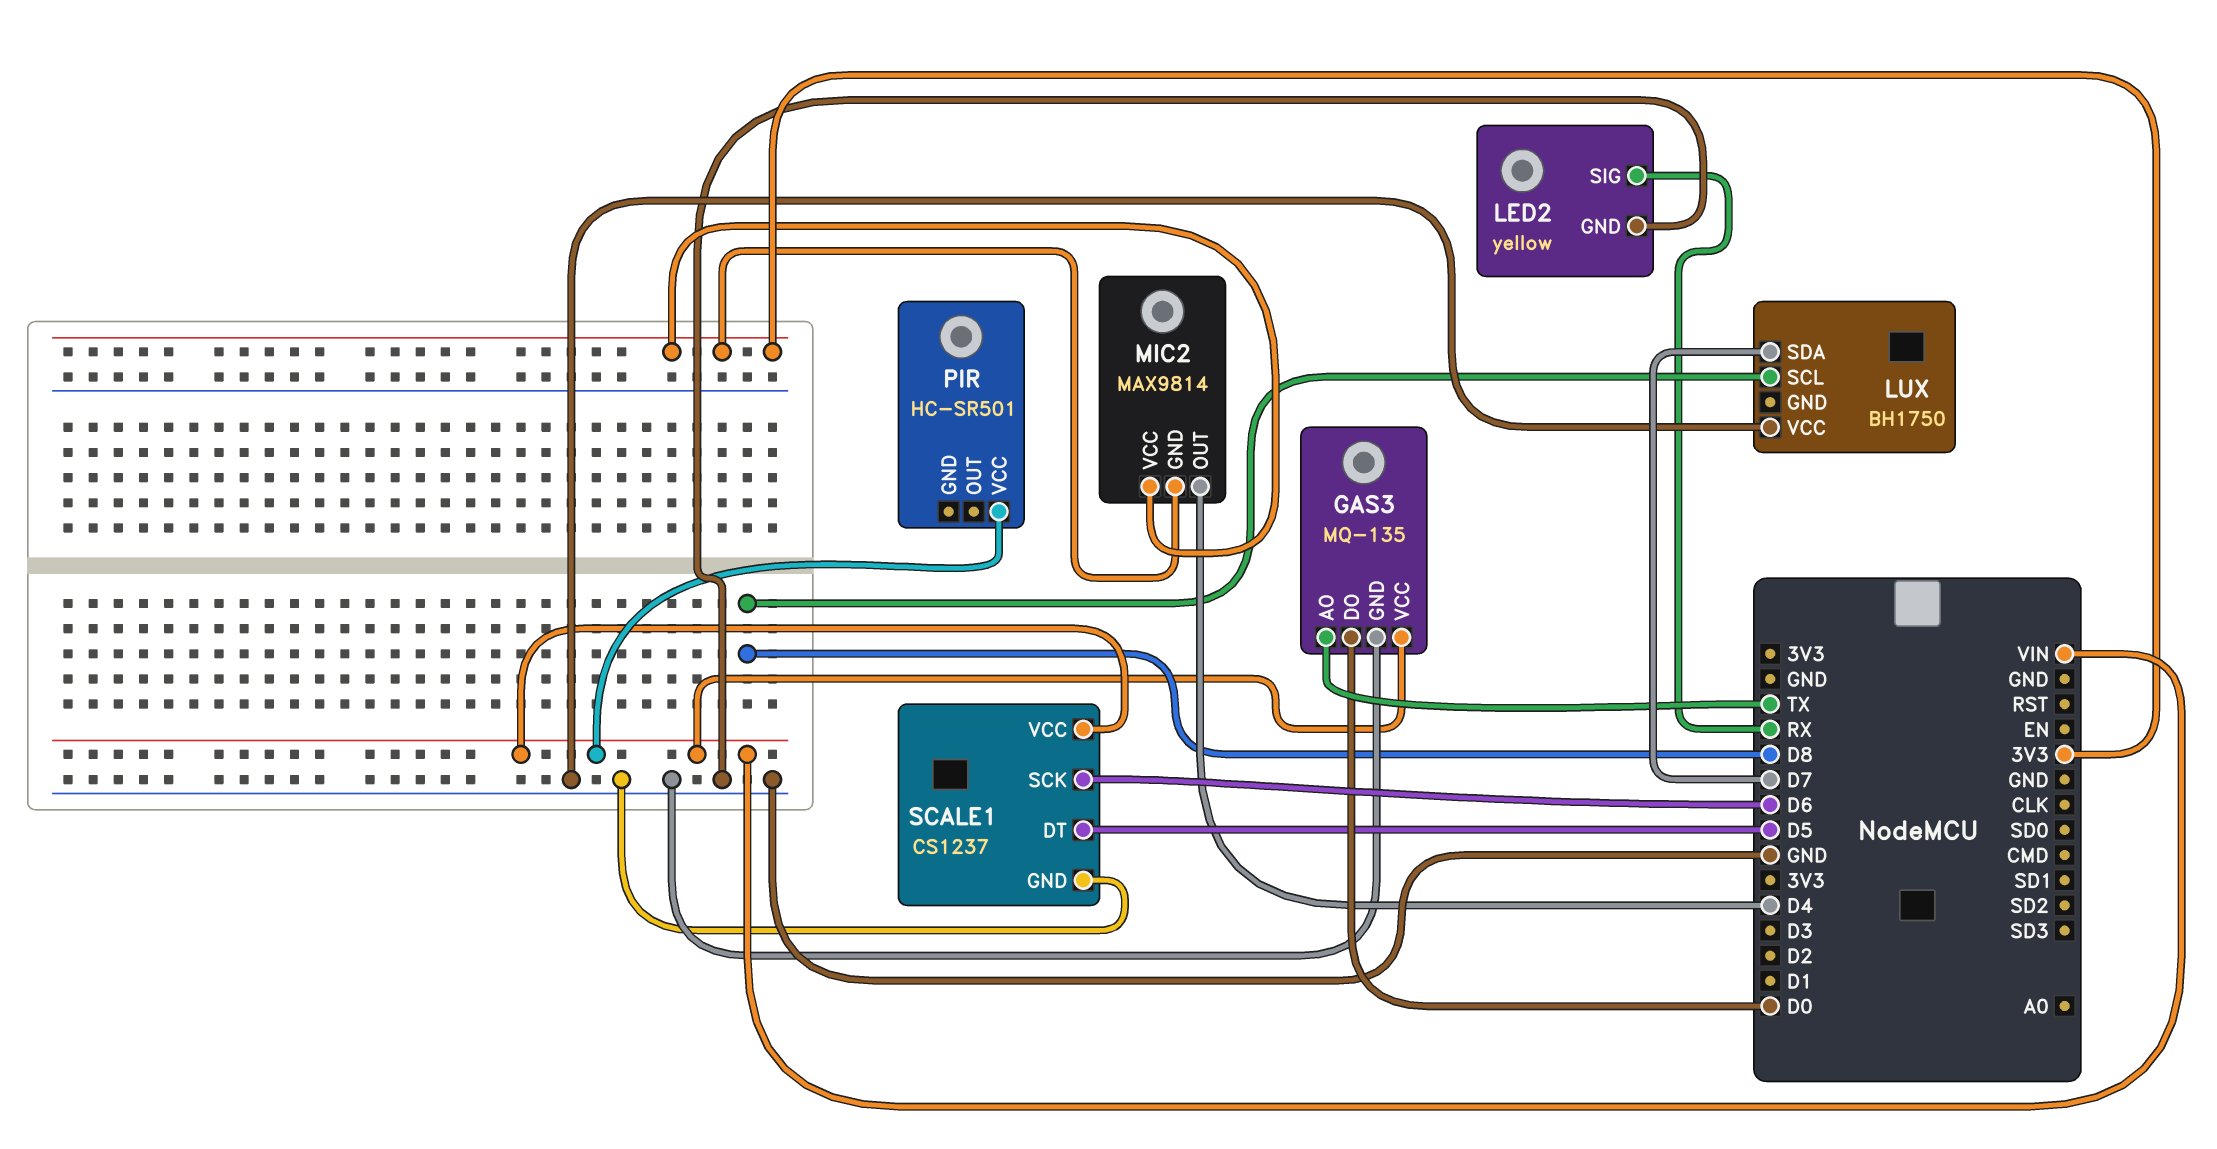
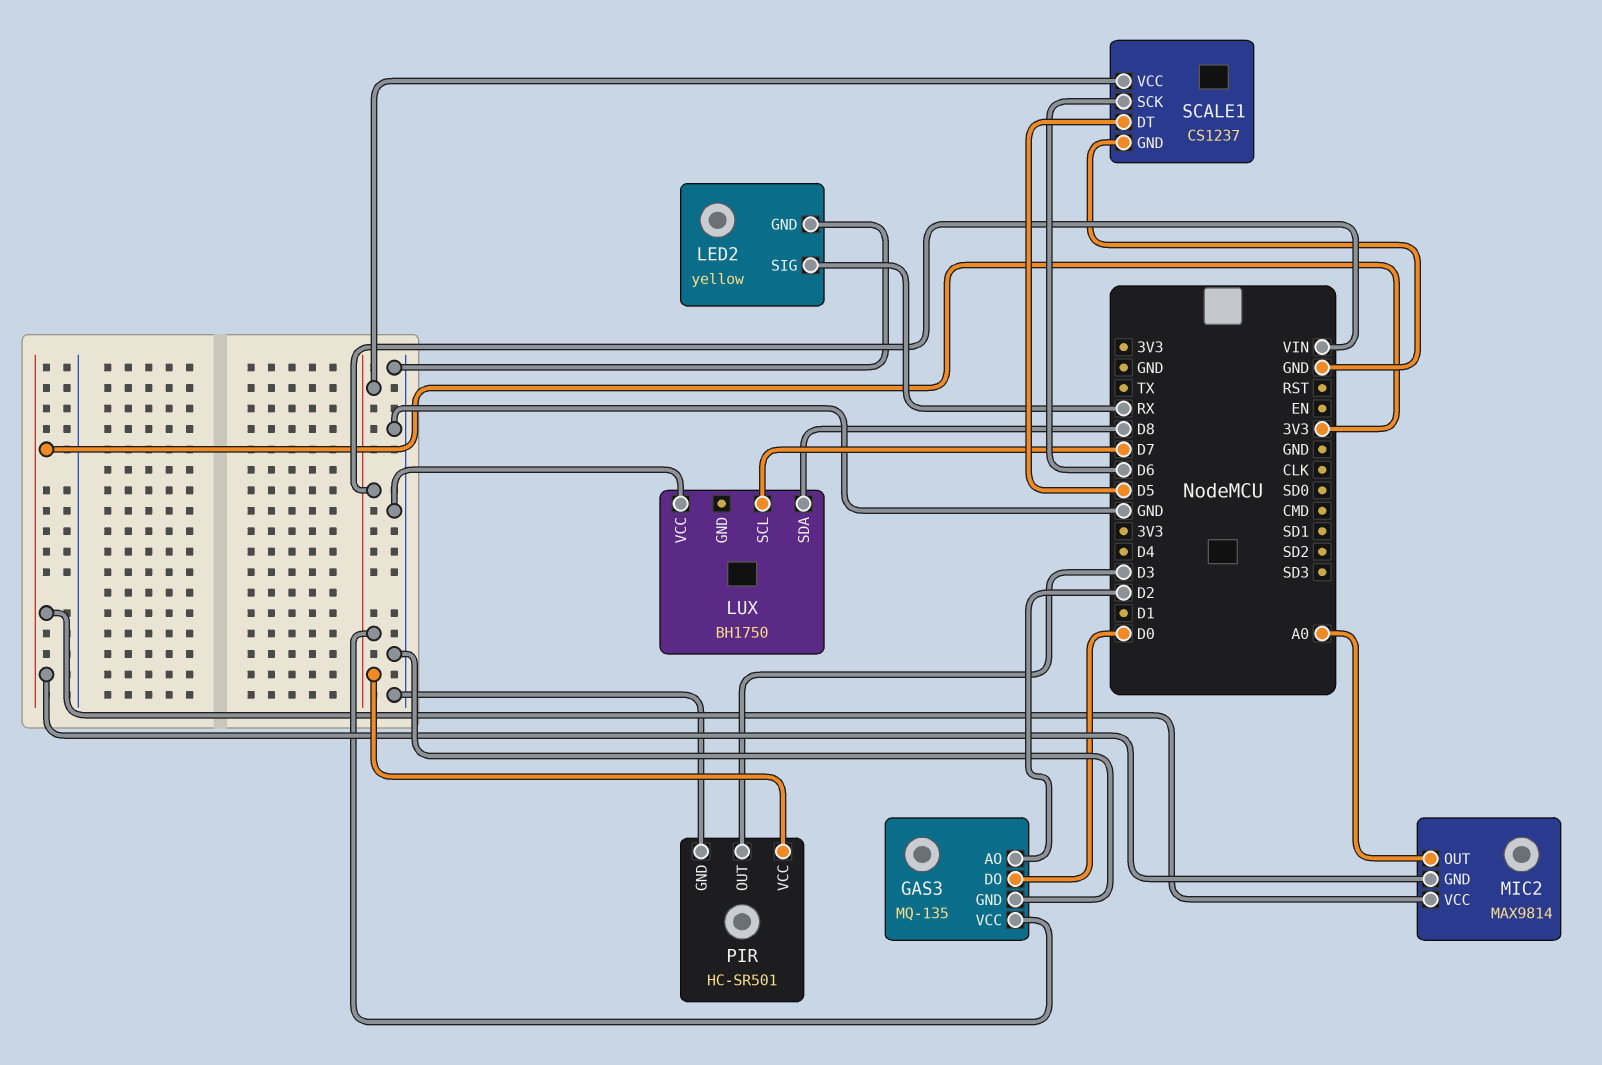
GAS3 pin AO: TX -> D2
LUX pin SCL: D8 -> D7
LUX pin SDA: D7 -> D8
MIC2 pin OUT: D4 -> A0
PIR pin GND: none -> GND
PIR pin OUT: none -> D3

